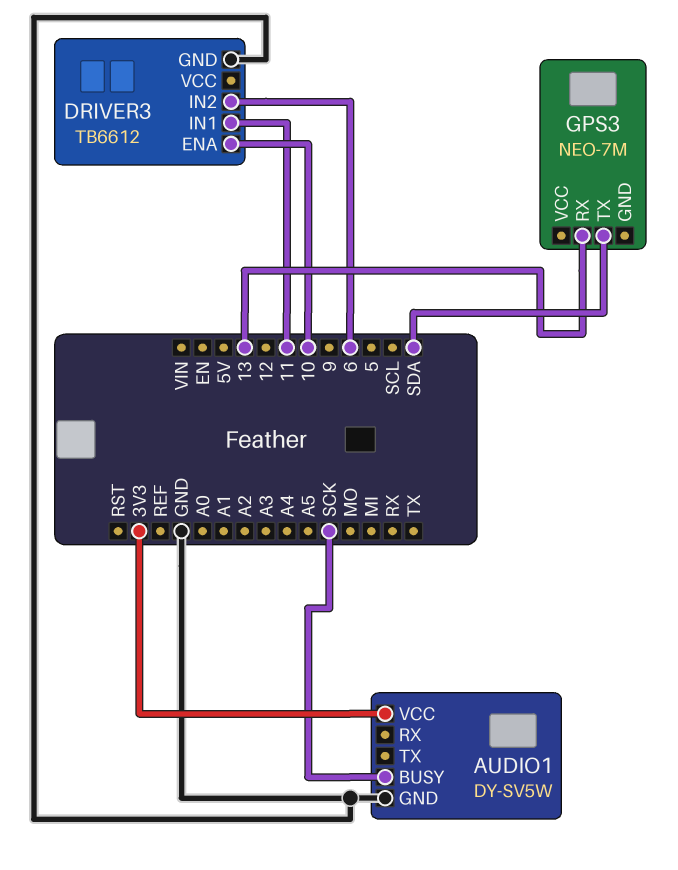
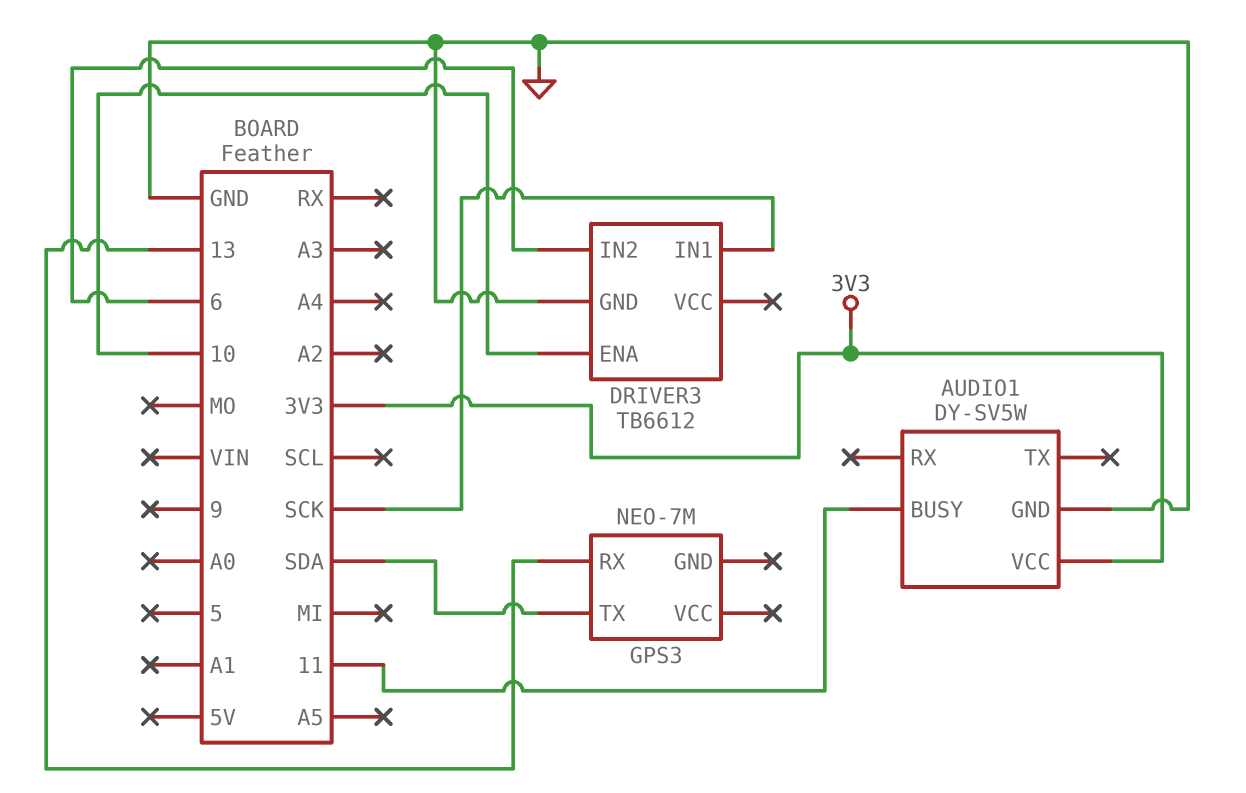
AUDIO1 pin BUSY: SCK -> 11
DRIVER3 pin IN1: 11 -> SCK

